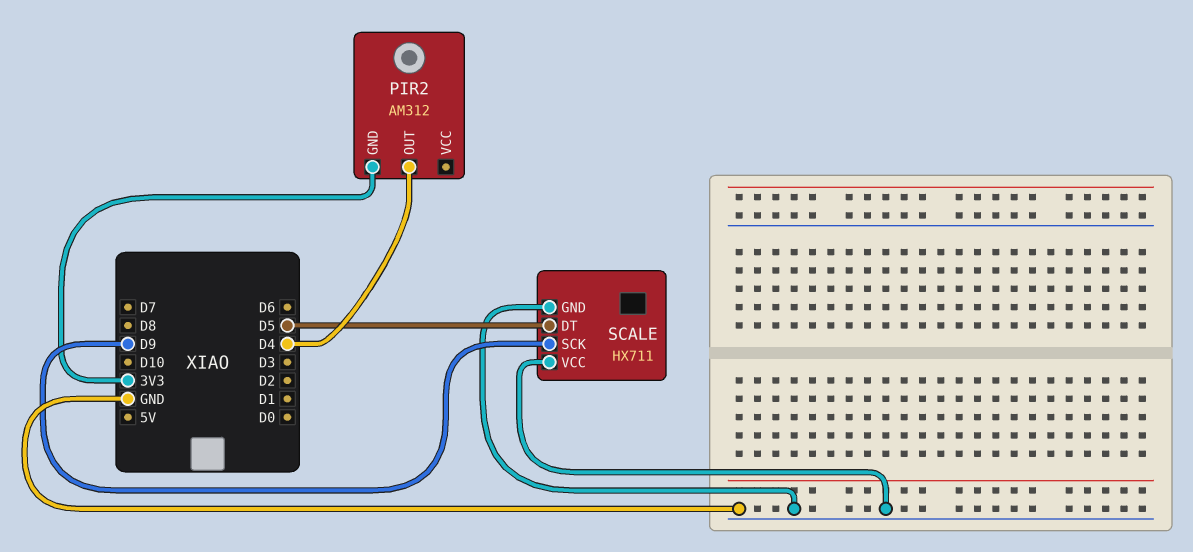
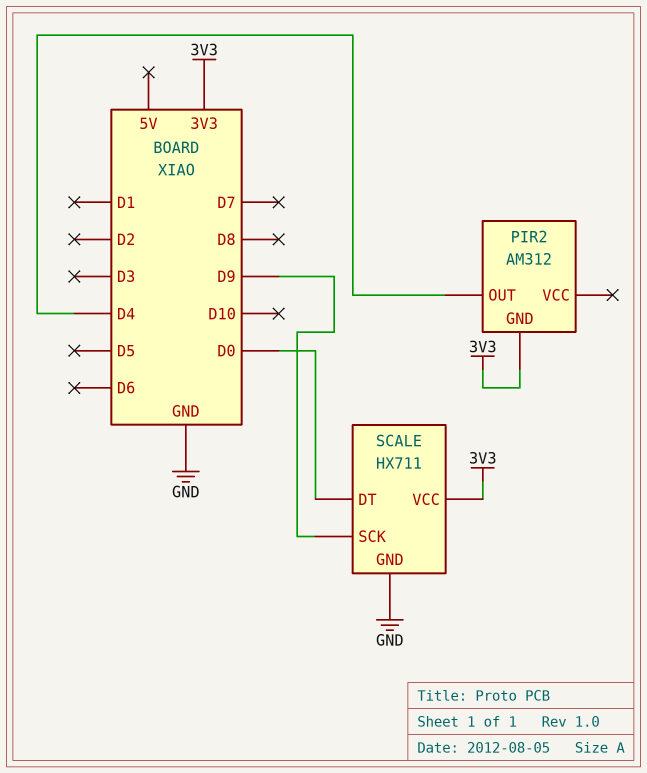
SCALE pin DT: D5 -> D0
SCALE pin VCC: GND -> 3V3

